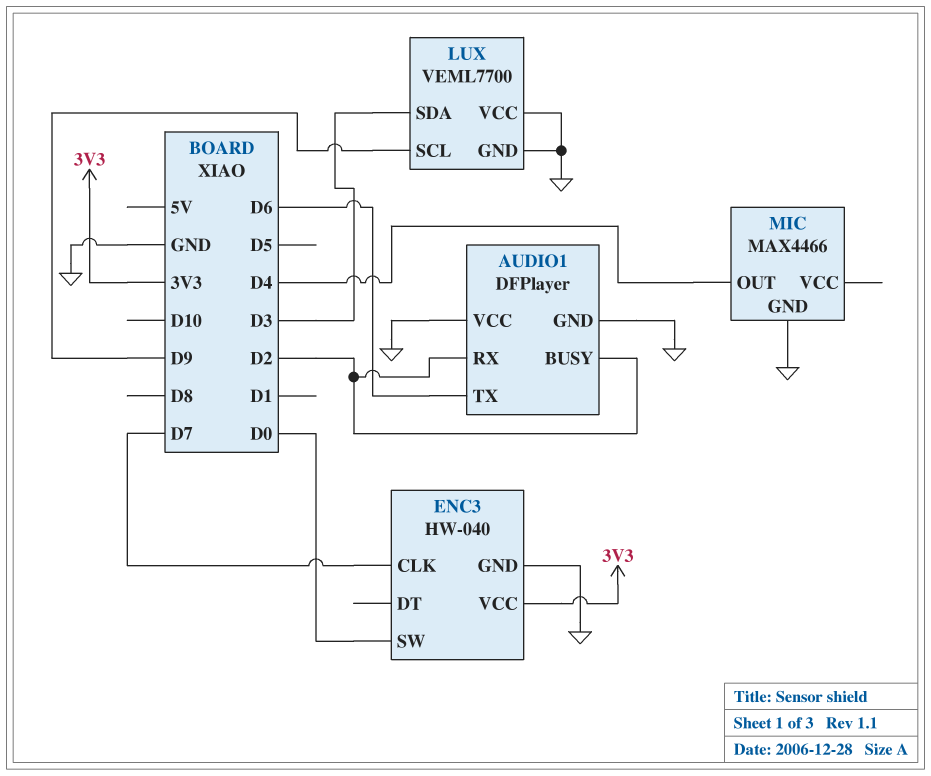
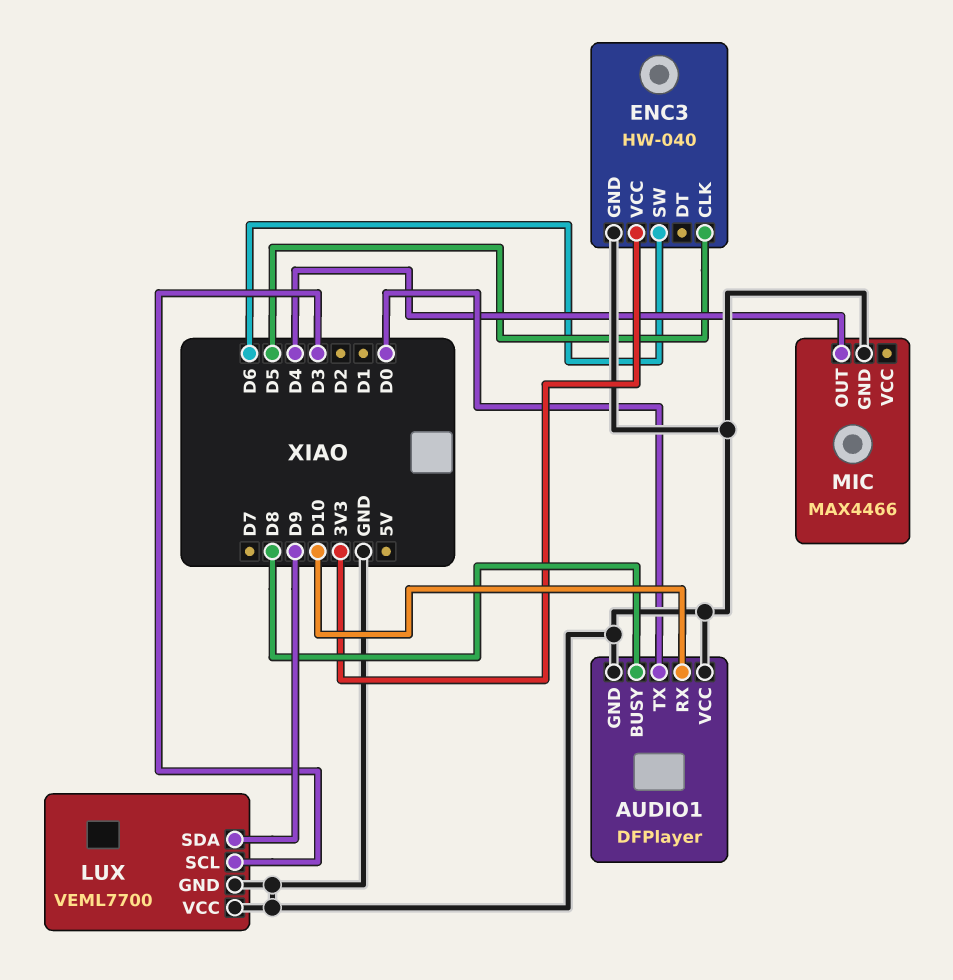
AUDIO1 pin BUSY: D2 -> D8
AUDIO1 pin RX: D2 -> D10
AUDIO1 pin TX: D6 -> D0
ENC3 pin CLK: D7 -> D5
ENC3 pin SW: D0 -> D6
LUX pin SCL: D9 -> D3
LUX pin SDA: D3 -> D9

